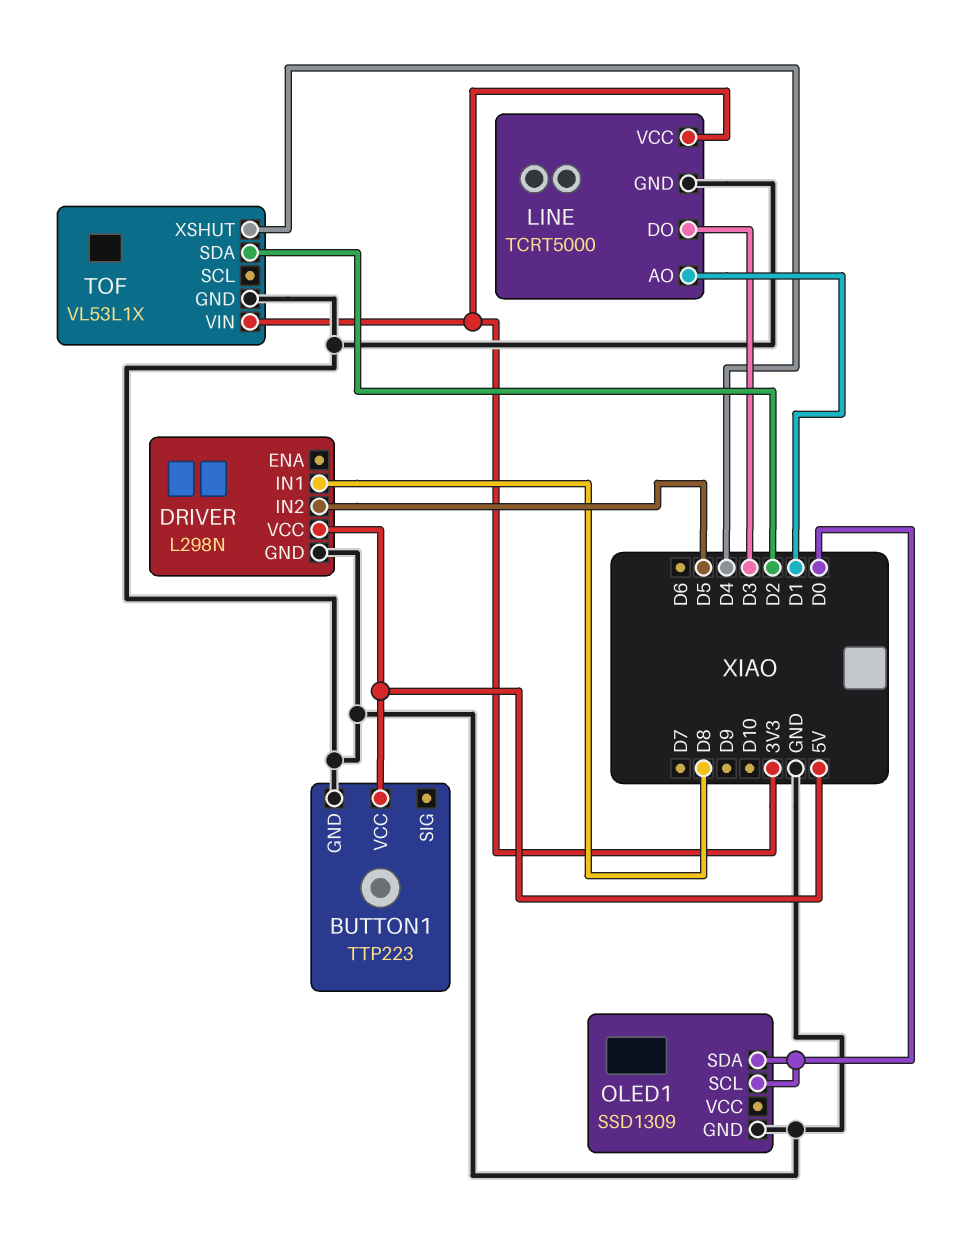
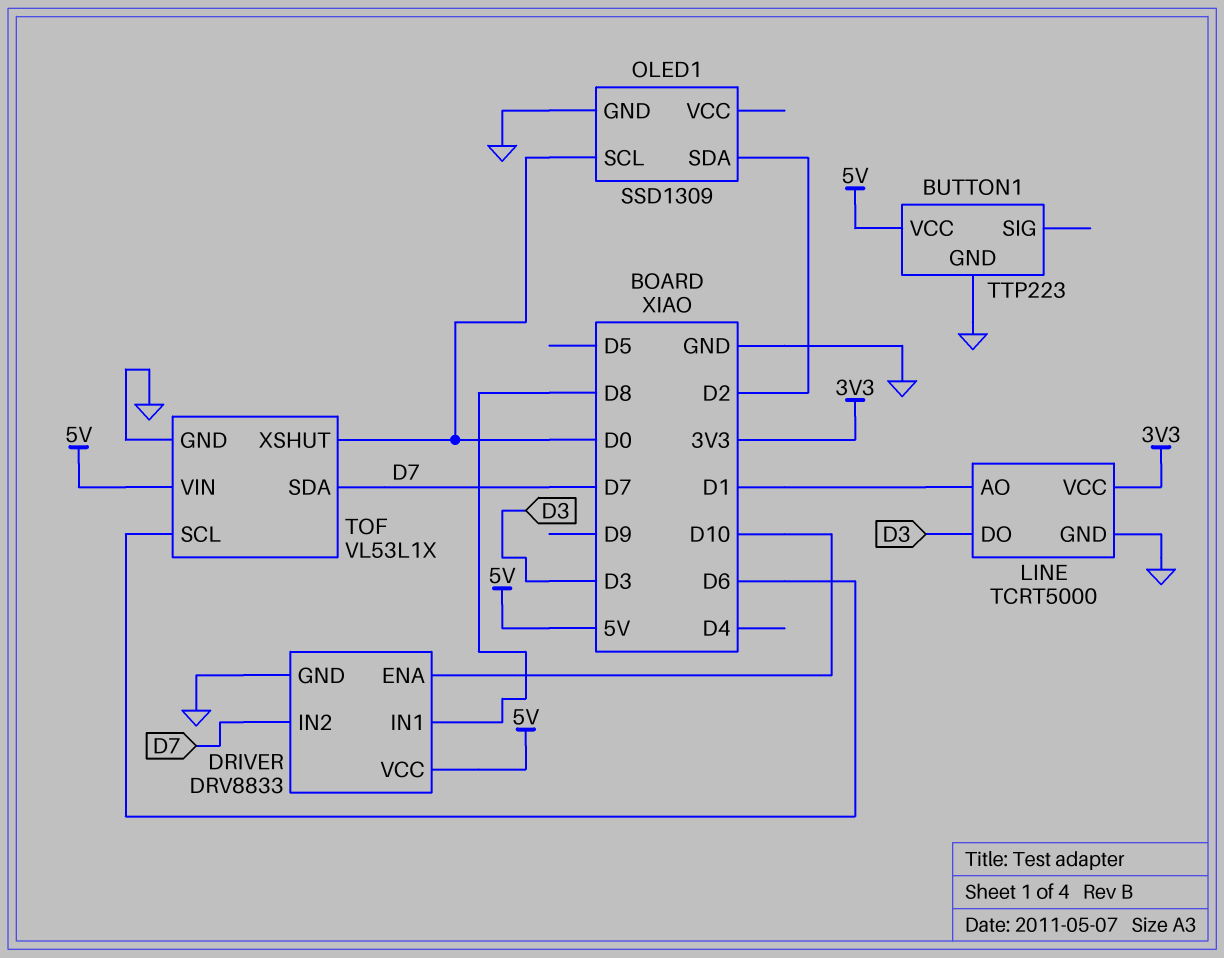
DRIVER: L298N -> DRV8833
DRIVER pin ENA: none -> D10
DRIVER pin IN2: D5 -> D7
OLED1 pin SDA: D0 -> D2
TOF pin SCL: none -> D6
TOF pin SDA: D2 -> D7
TOF pin VIN: 3V3 -> 5V
TOF pin XSHUT: D4 -> D0

